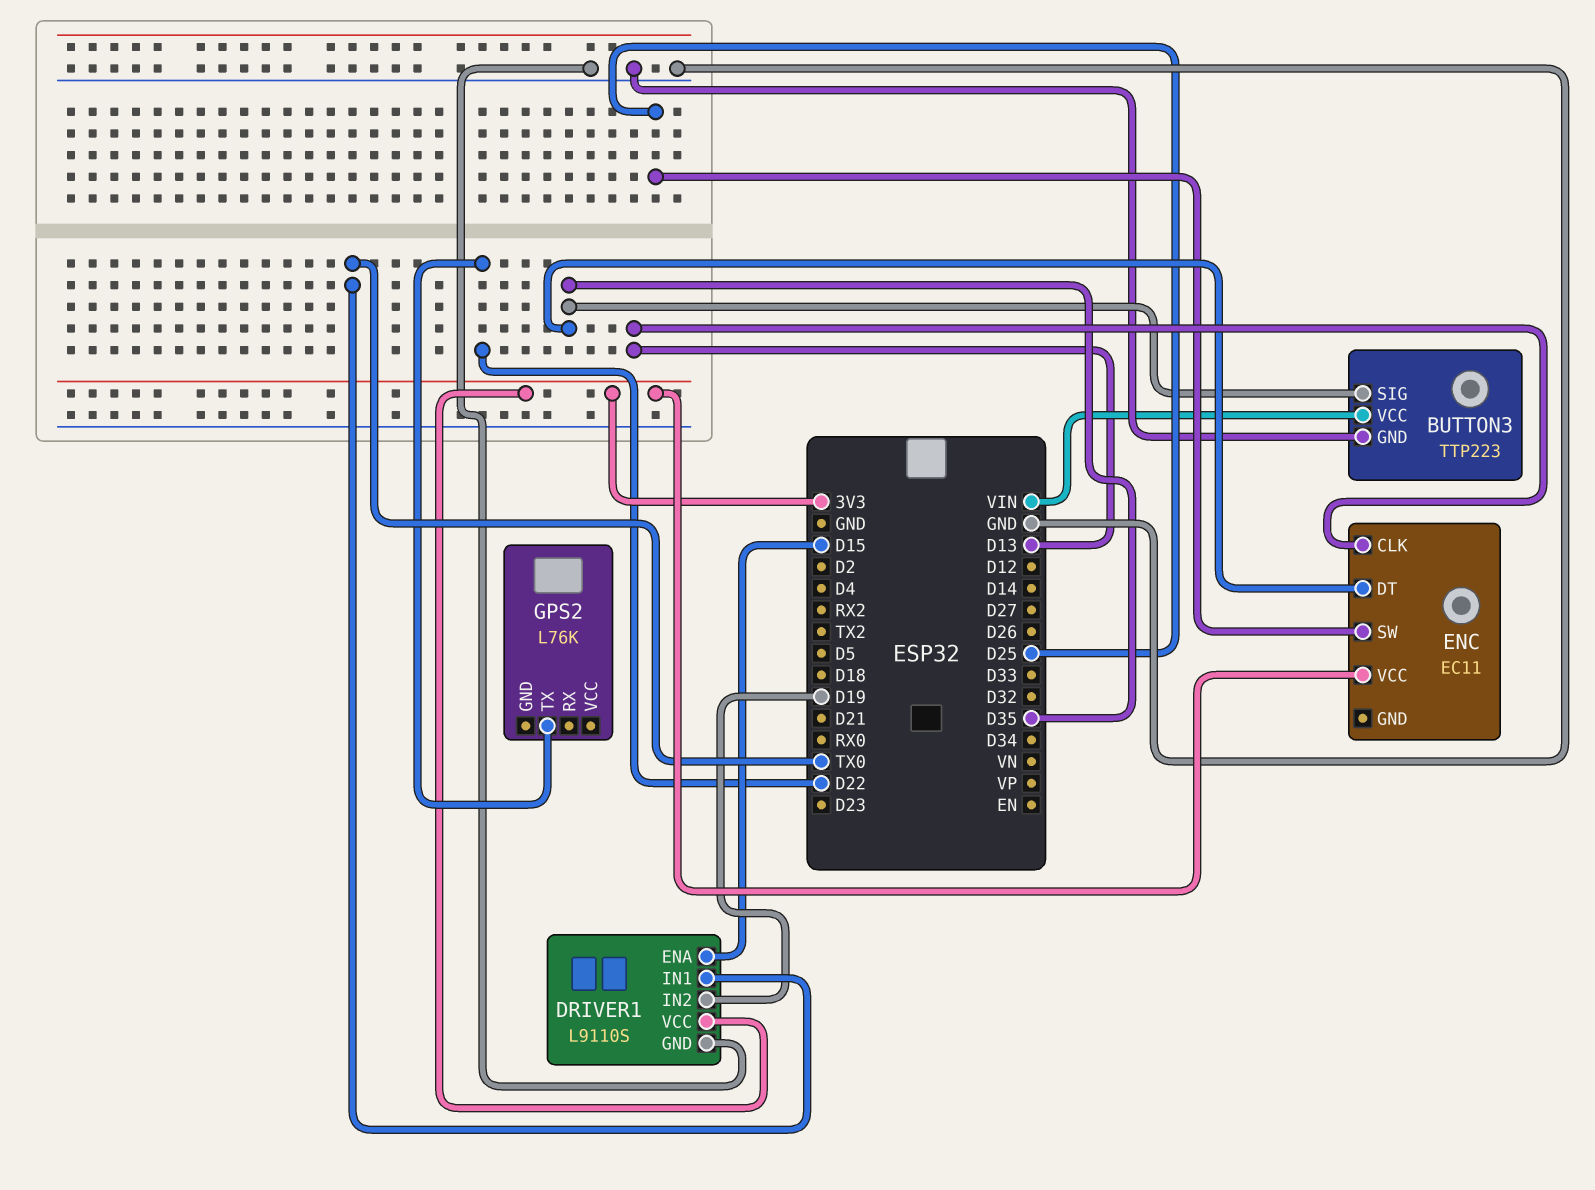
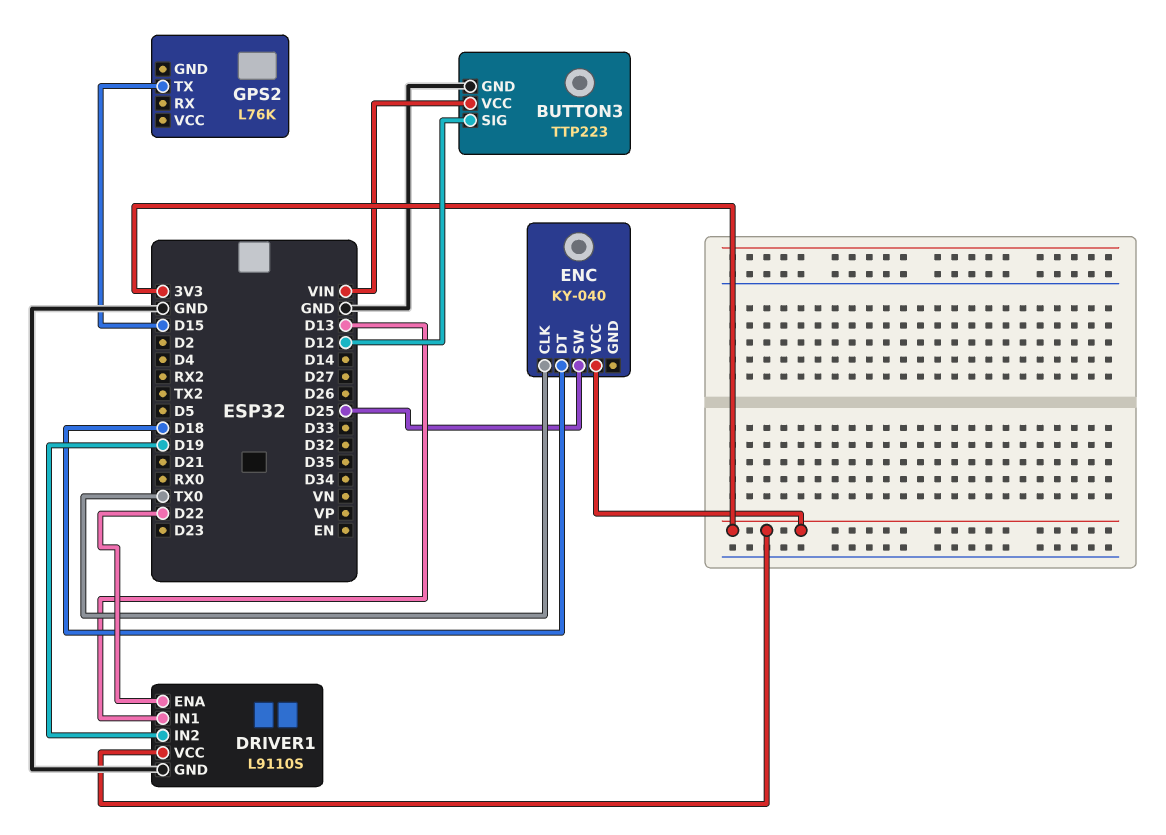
BUTTON3 pin SIG: D35 -> D12
DRIVER1 pin ENA: D15 -> D22
DRIVER1 pin IN1: TX0 -> D13
ENC: EC11 -> KY-040
ENC pin CLK: D13 -> TX0
ENC pin DT: D35 -> D18
GPS2 pin TX: D22 -> D15

